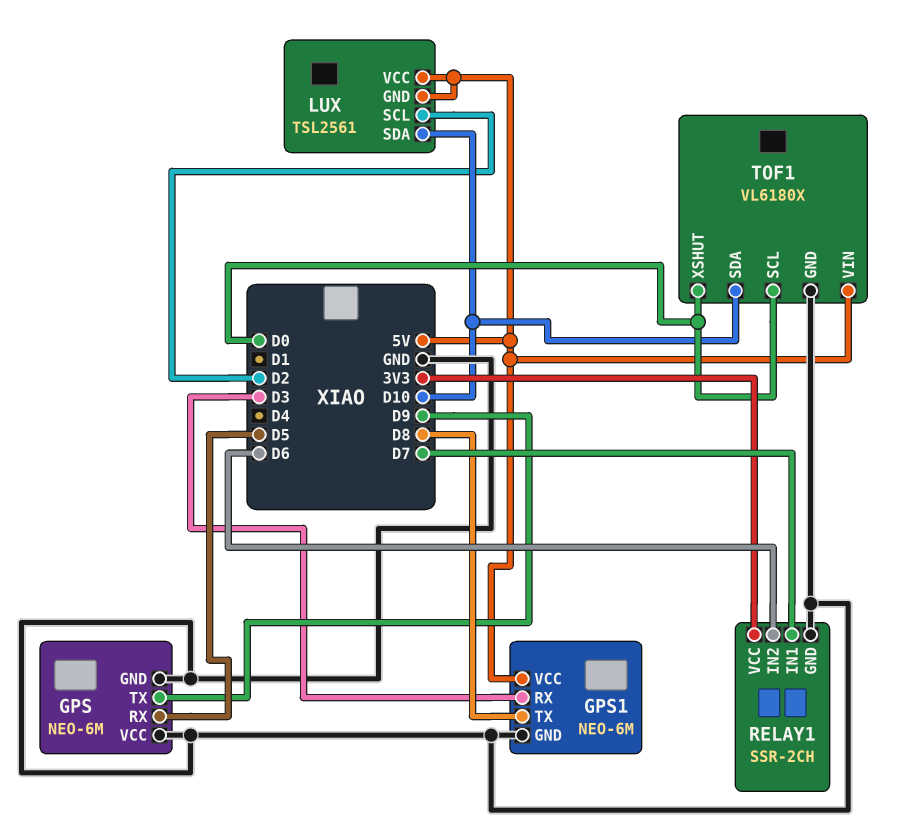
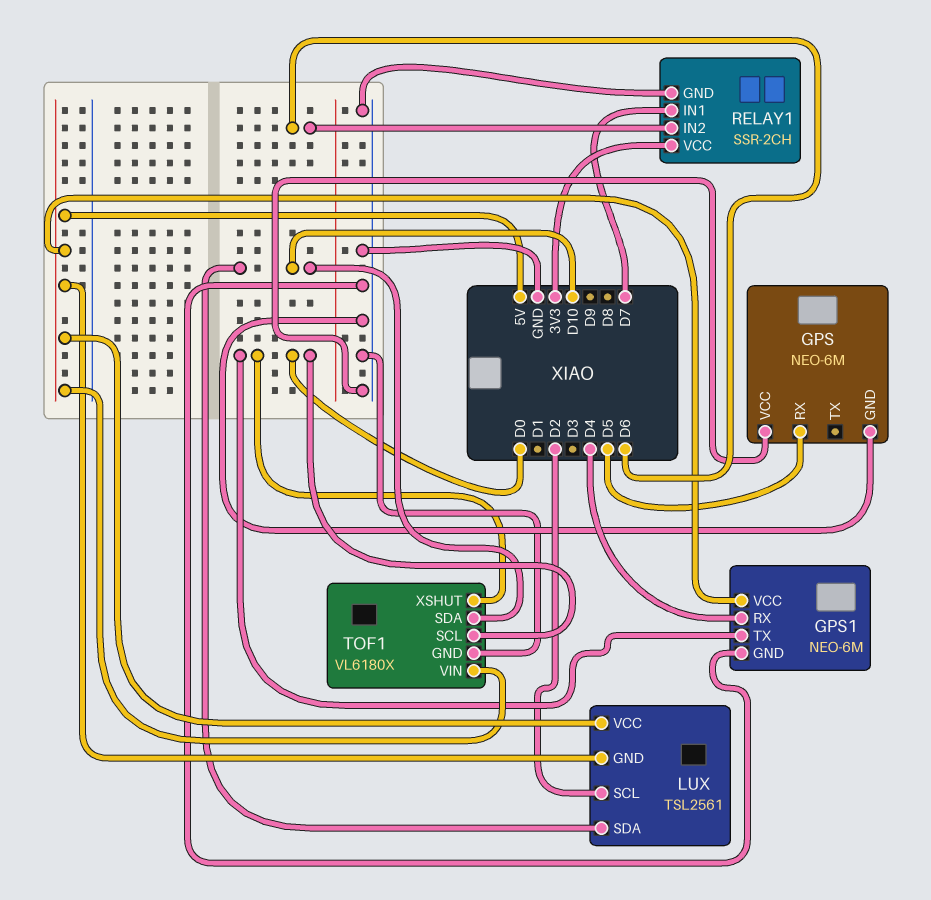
GPS pin TX: D9 -> none
GPS1 pin RX: D3 -> D4
GPS1 pin TX: D8 -> D0

